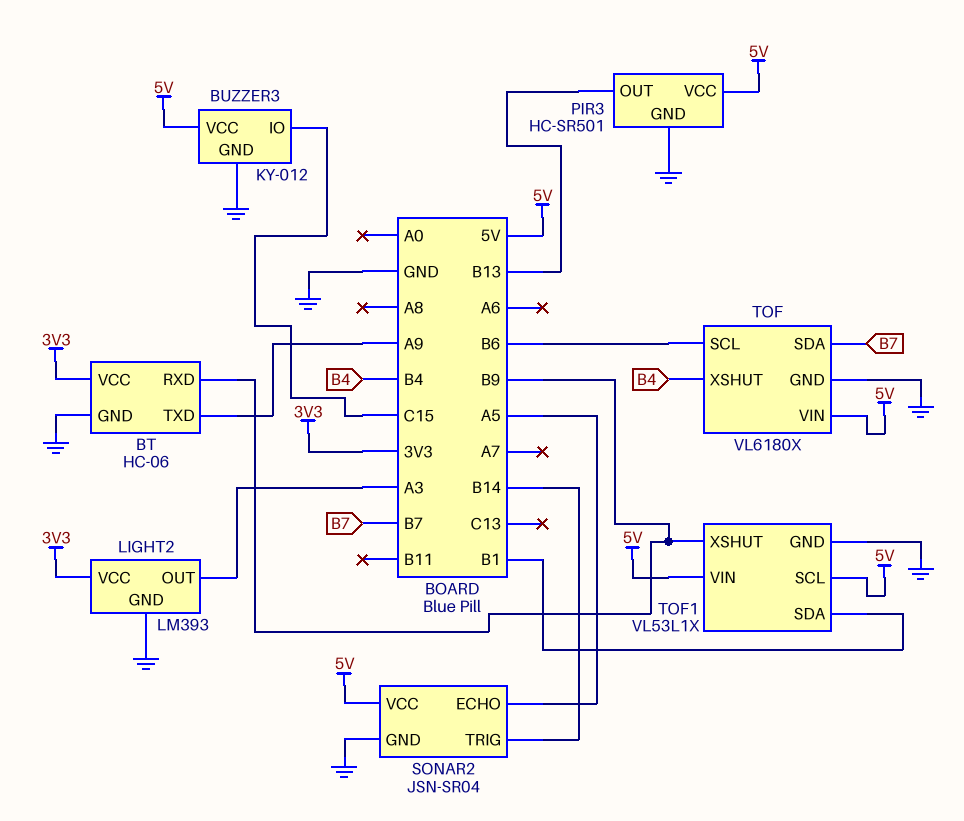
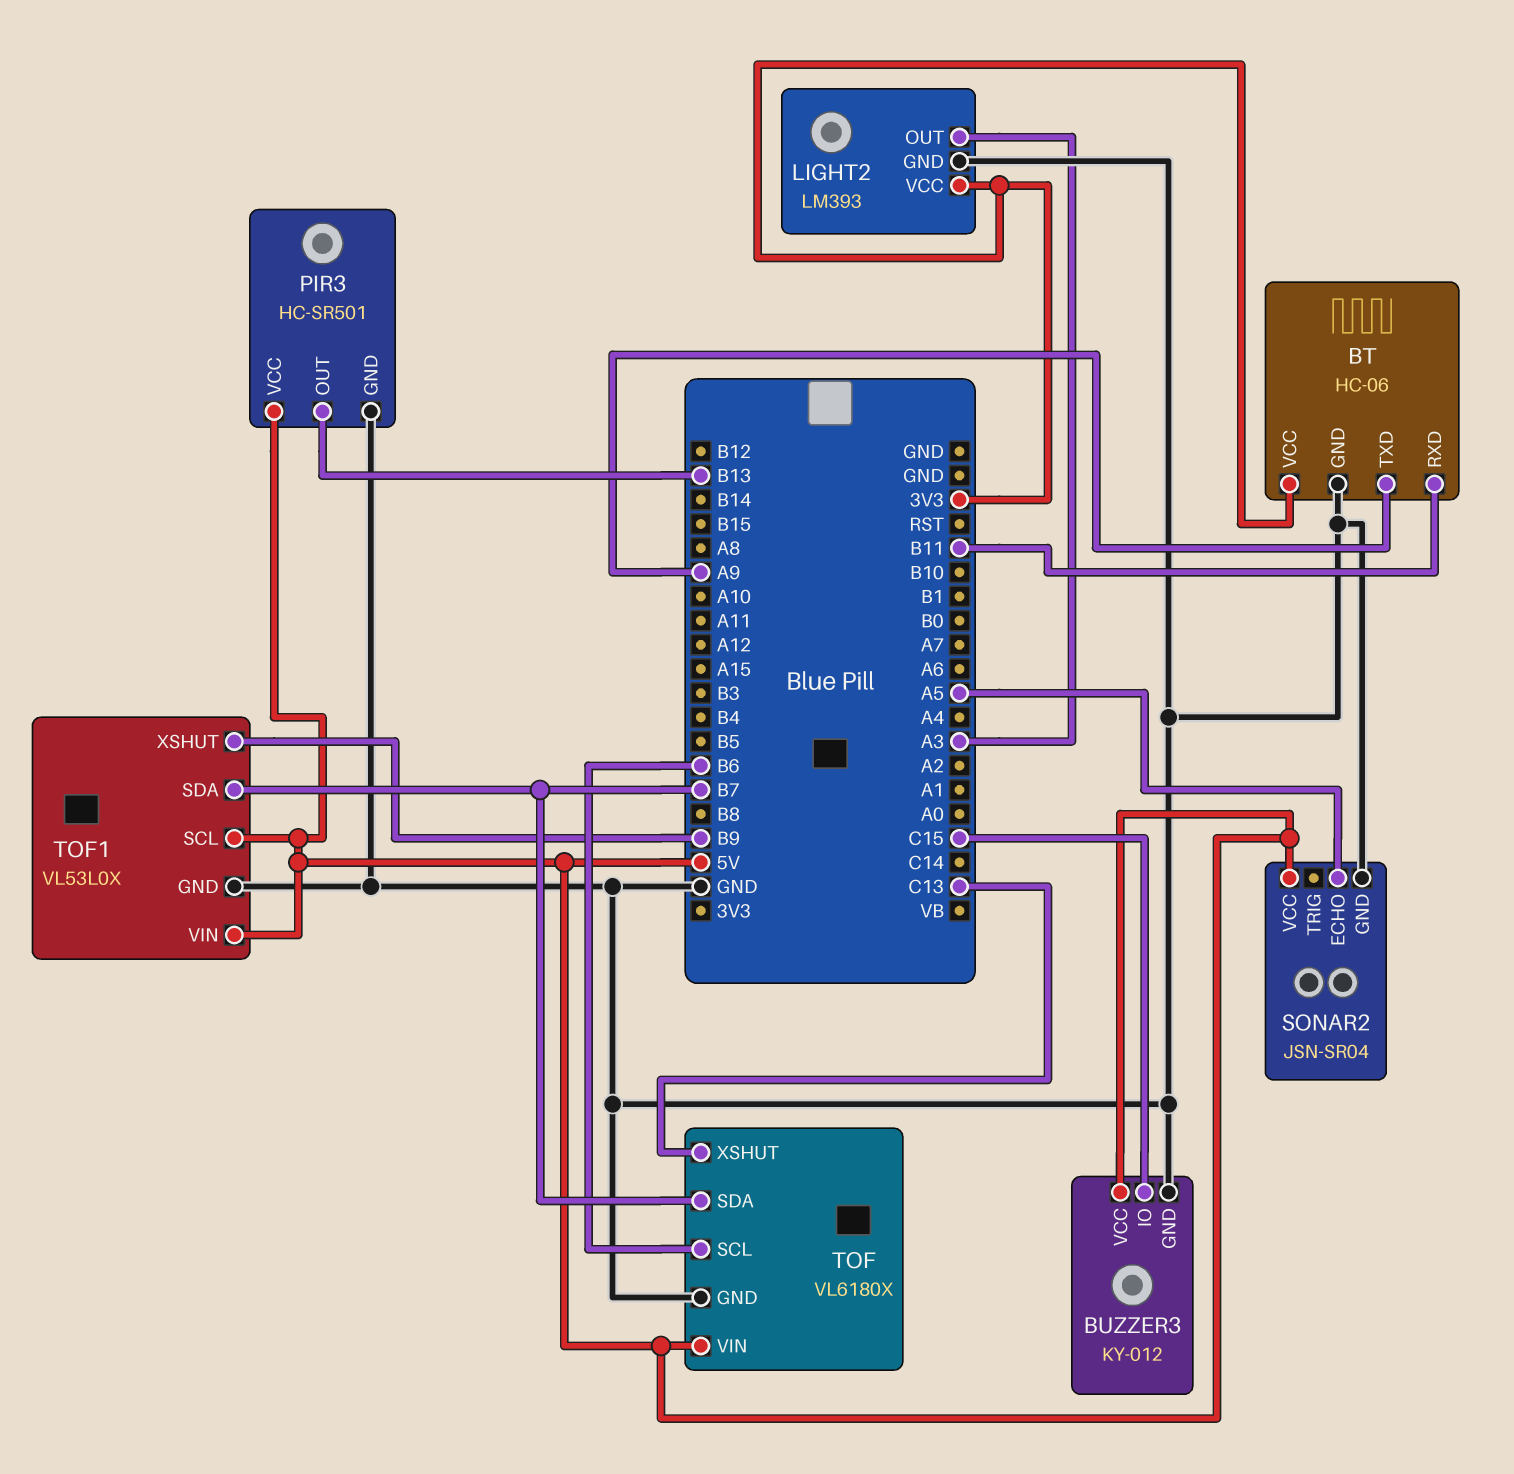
BT pin RXD: B9 -> B11
SONAR2 pin TRIG: B14 -> none
TOF pin XSHUT: B4 -> C13
TOF1: VL53L1X -> VL53L0X
TOF1 pin SDA: B1 -> B7

